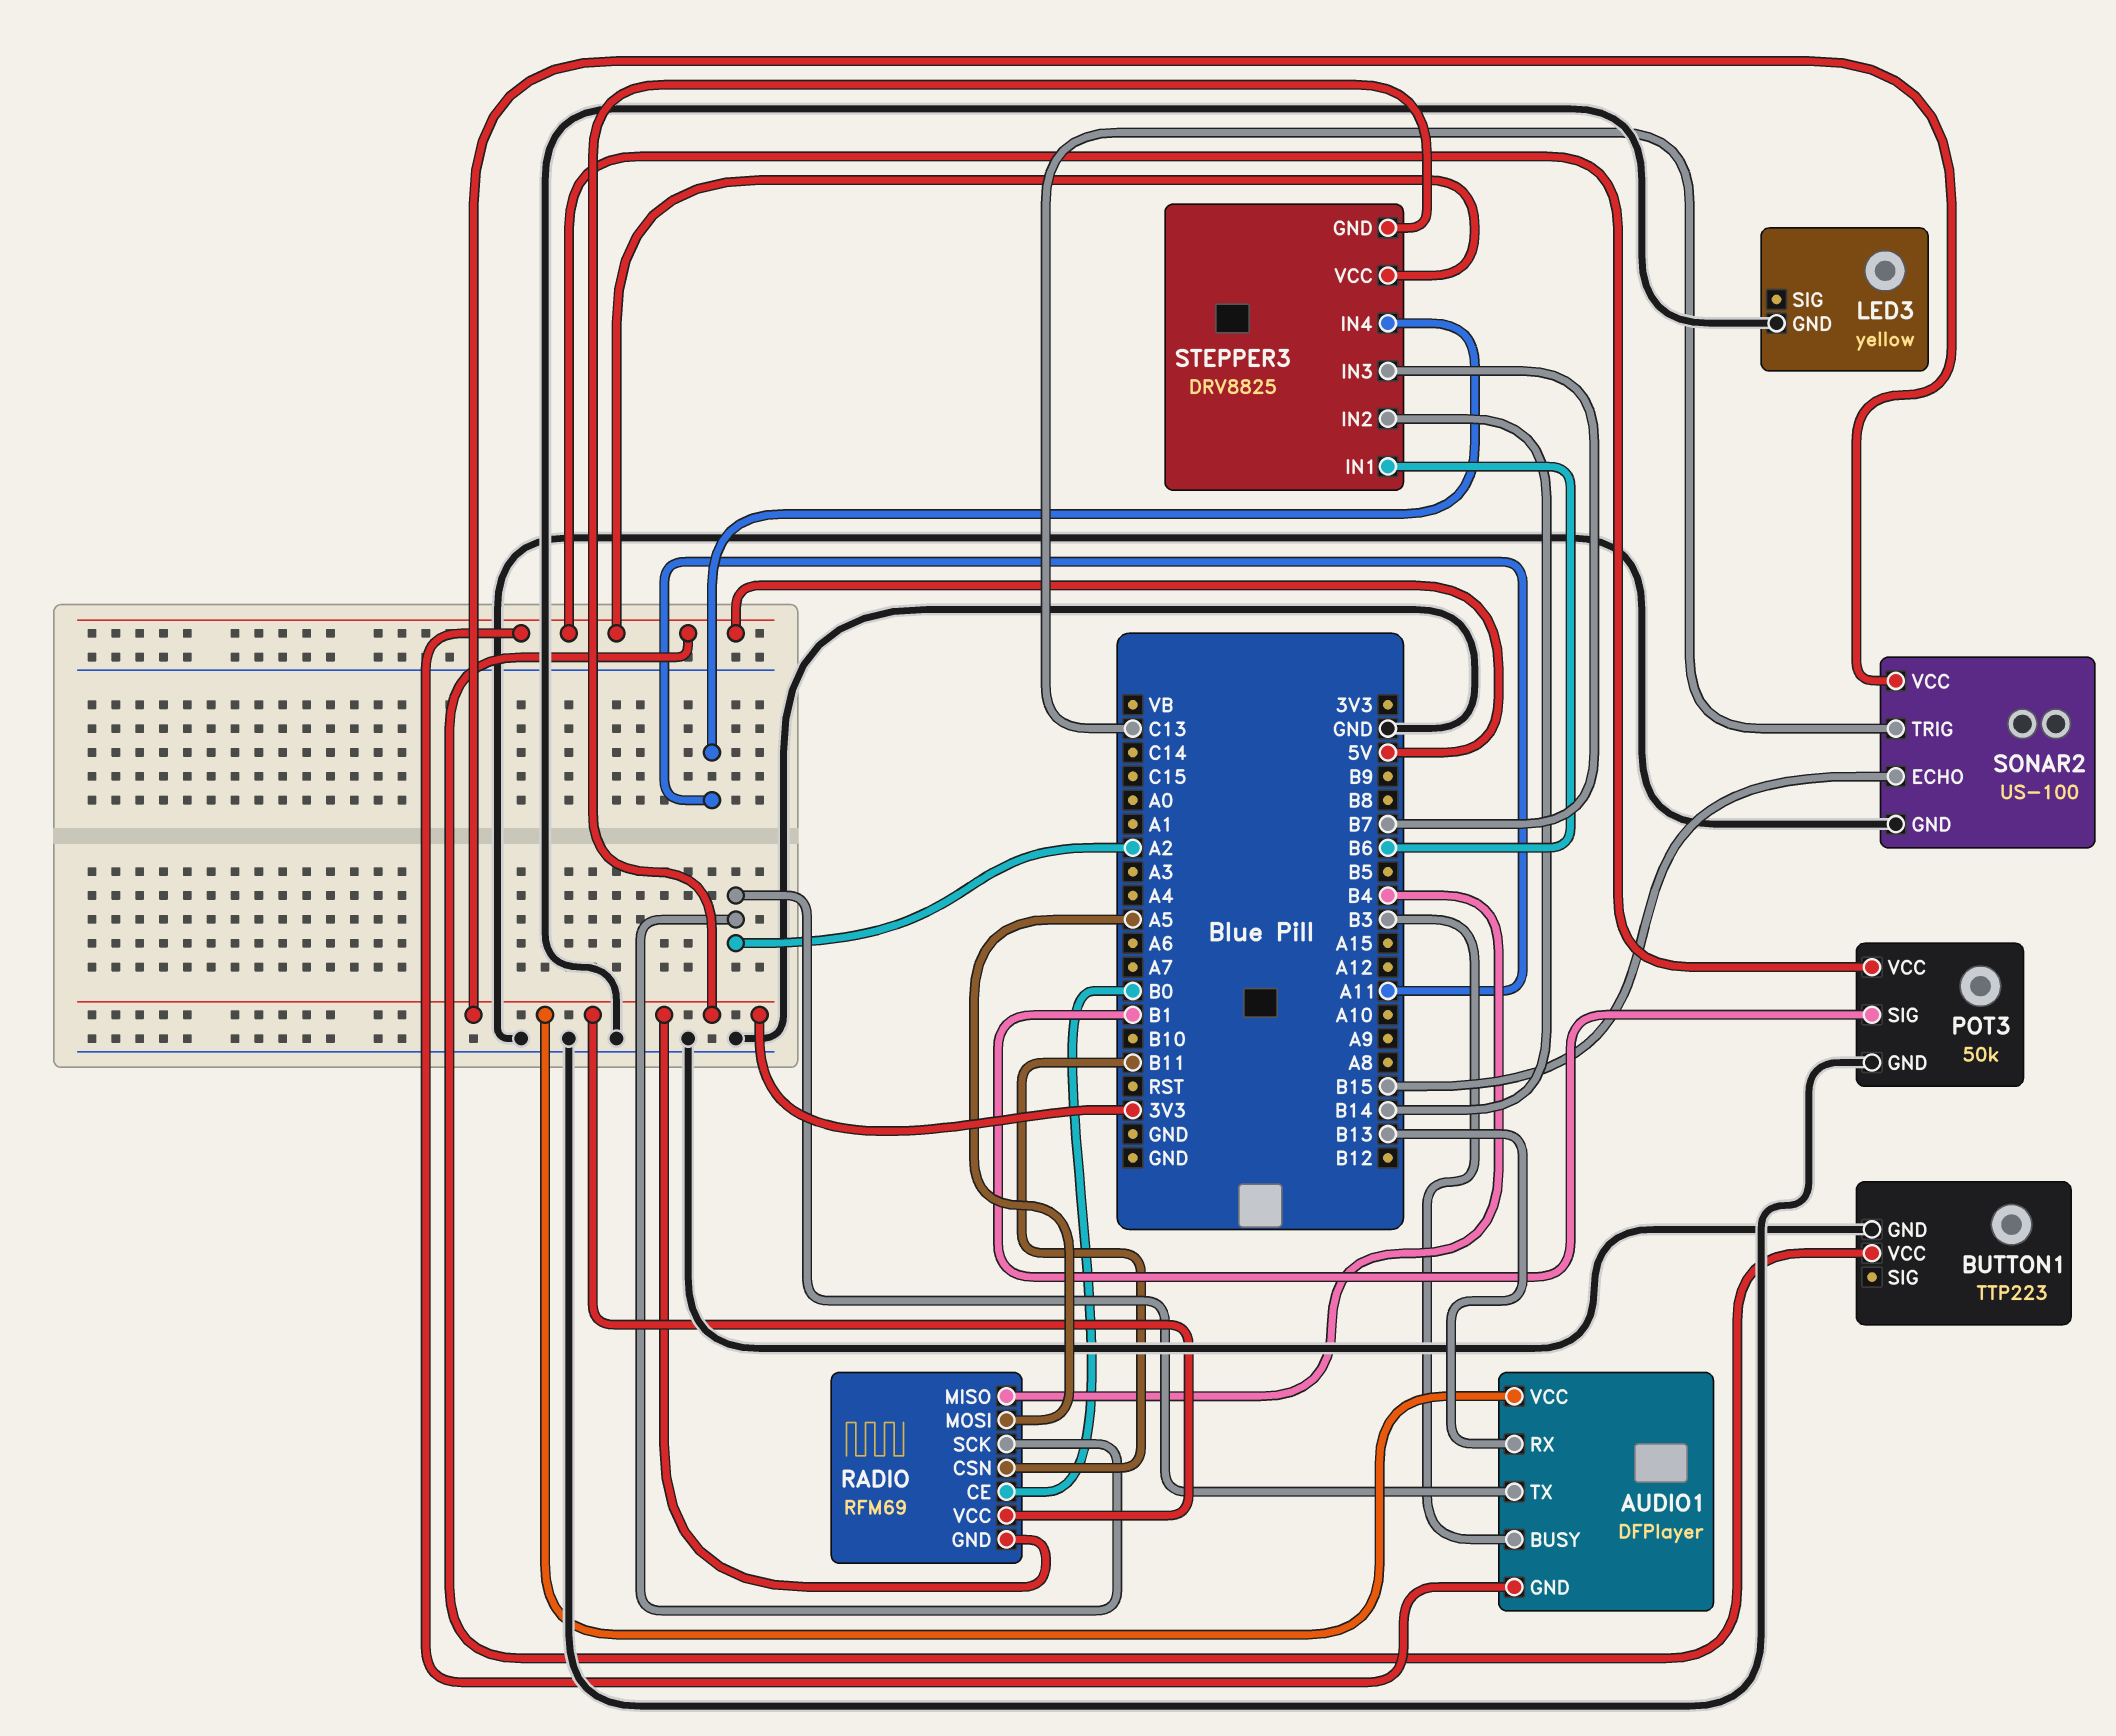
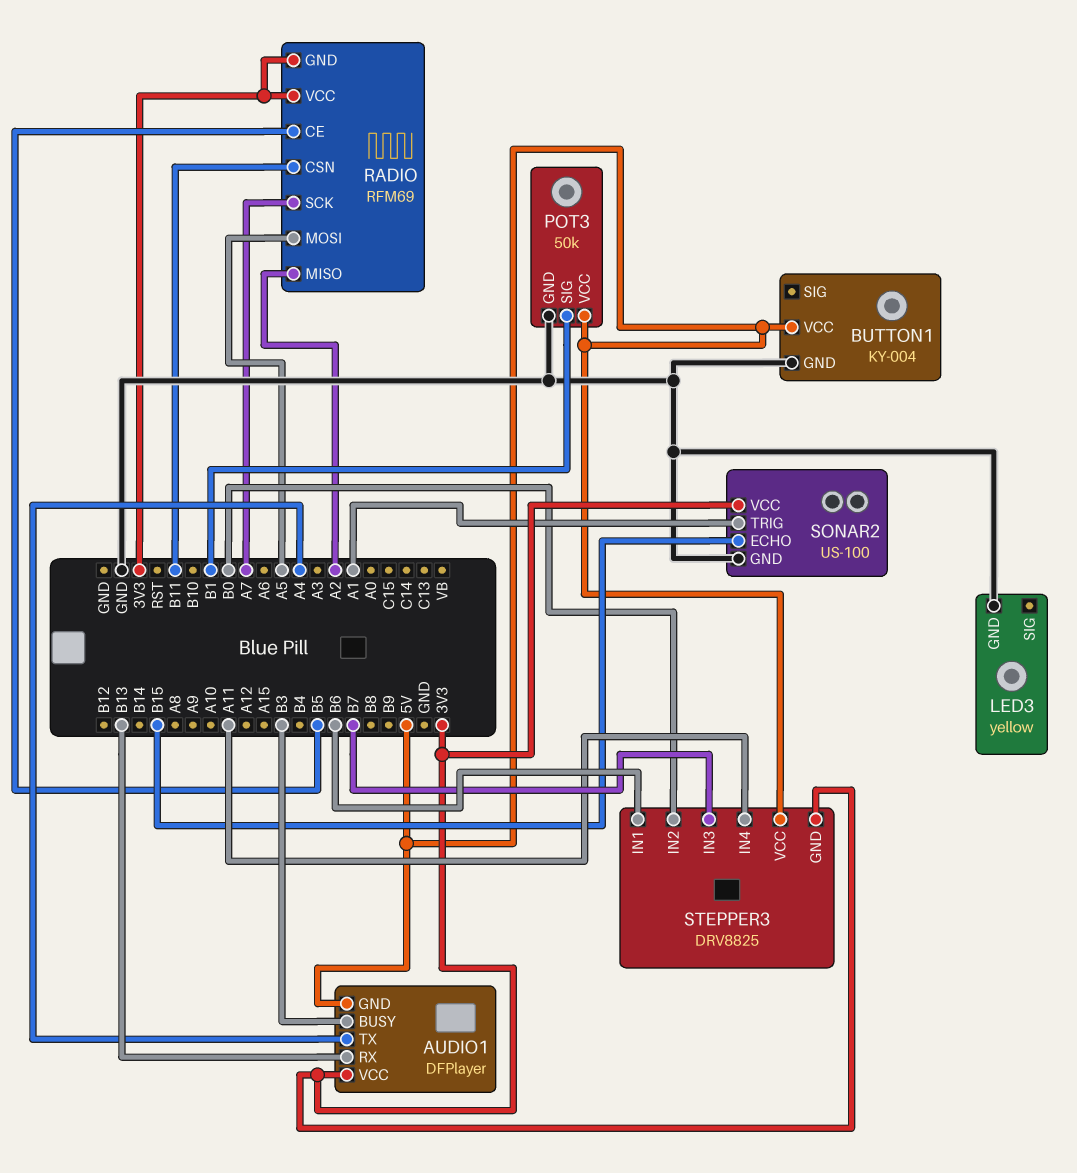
AUDIO1 pin TX: A2 -> A4
BUTTON1: TTP223 -> KY-004
RADIO pin CE: B0 -> B5
RADIO pin MISO: B4 -> A2
RADIO pin SCK: A2 -> A7
SONAR2 pin TRIG: C13 -> A1
STEPPER3 pin IN2: B14 -> B0

